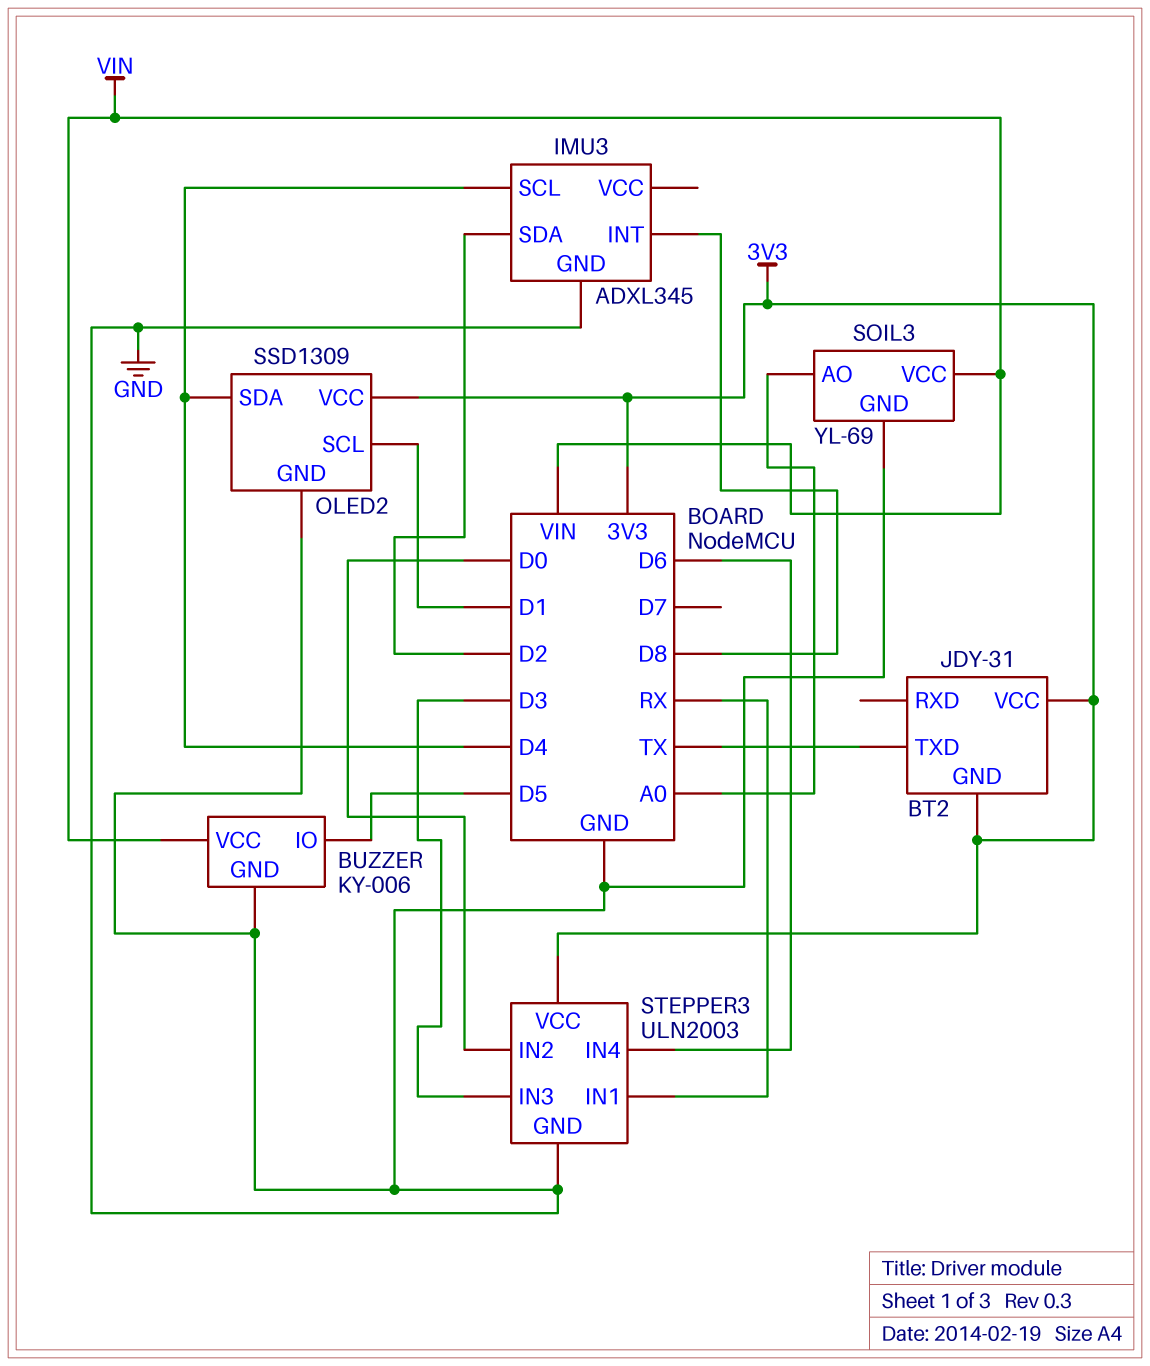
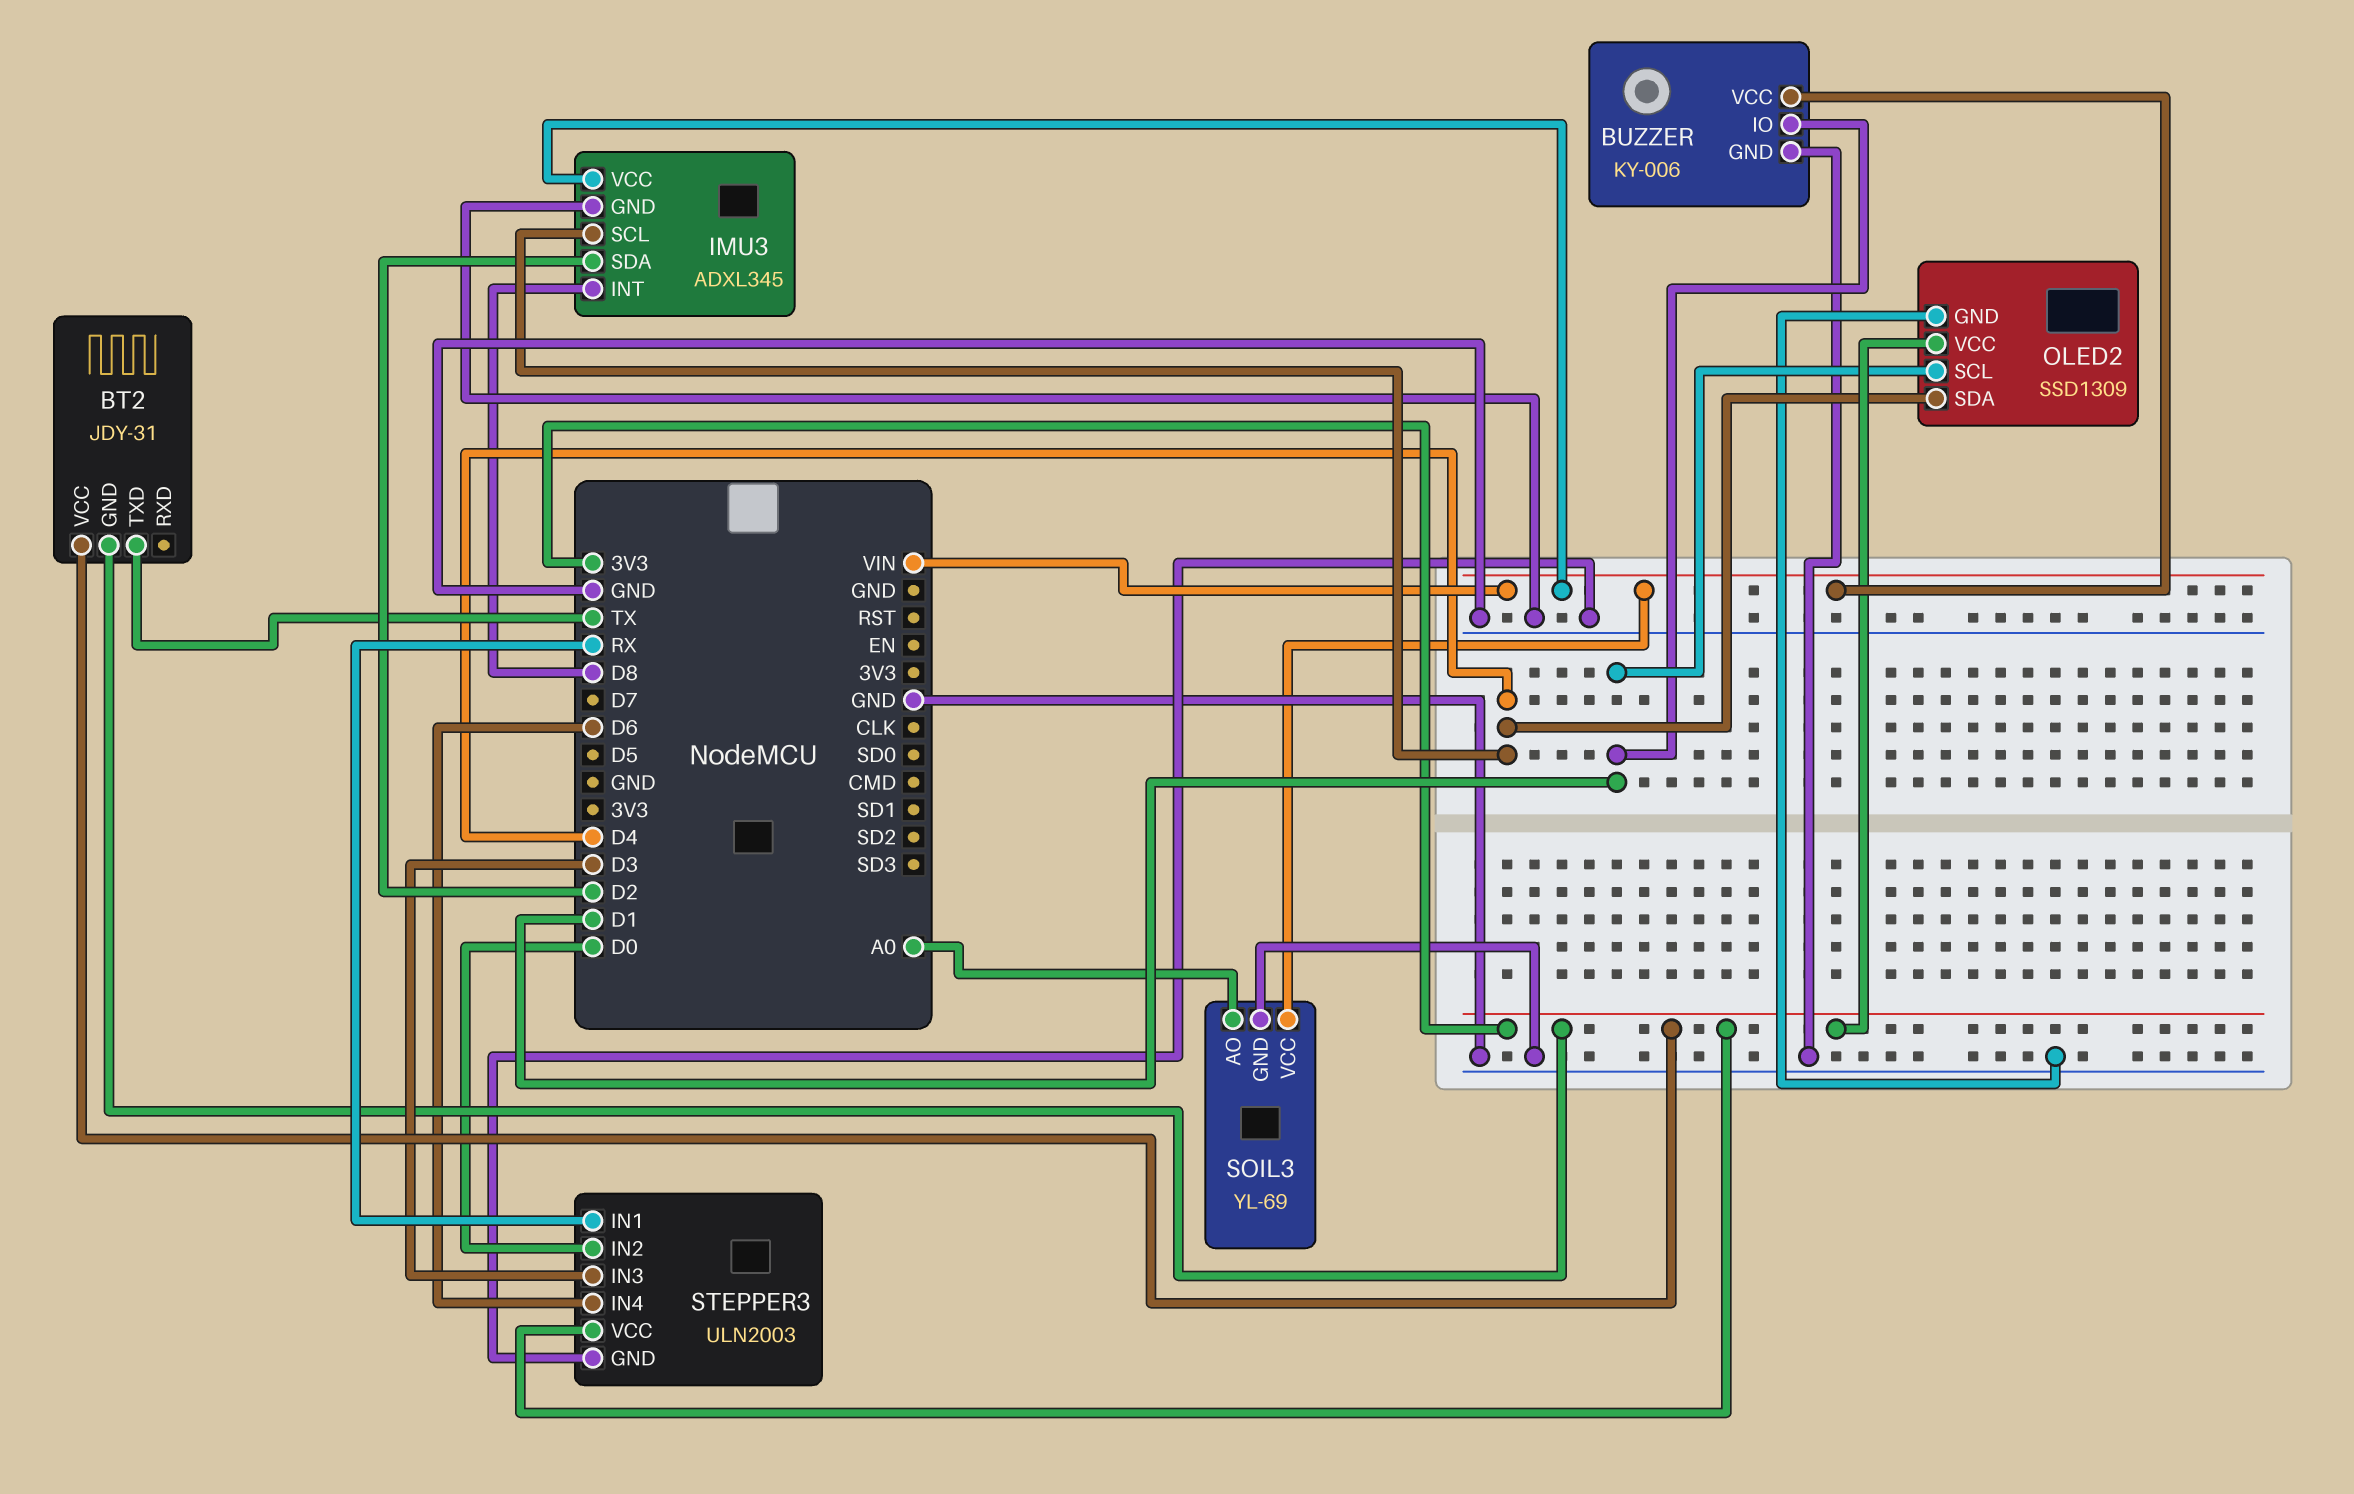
BUZZER pin IO: D5 -> D1
IMU3 pin VCC: none -> VIN

